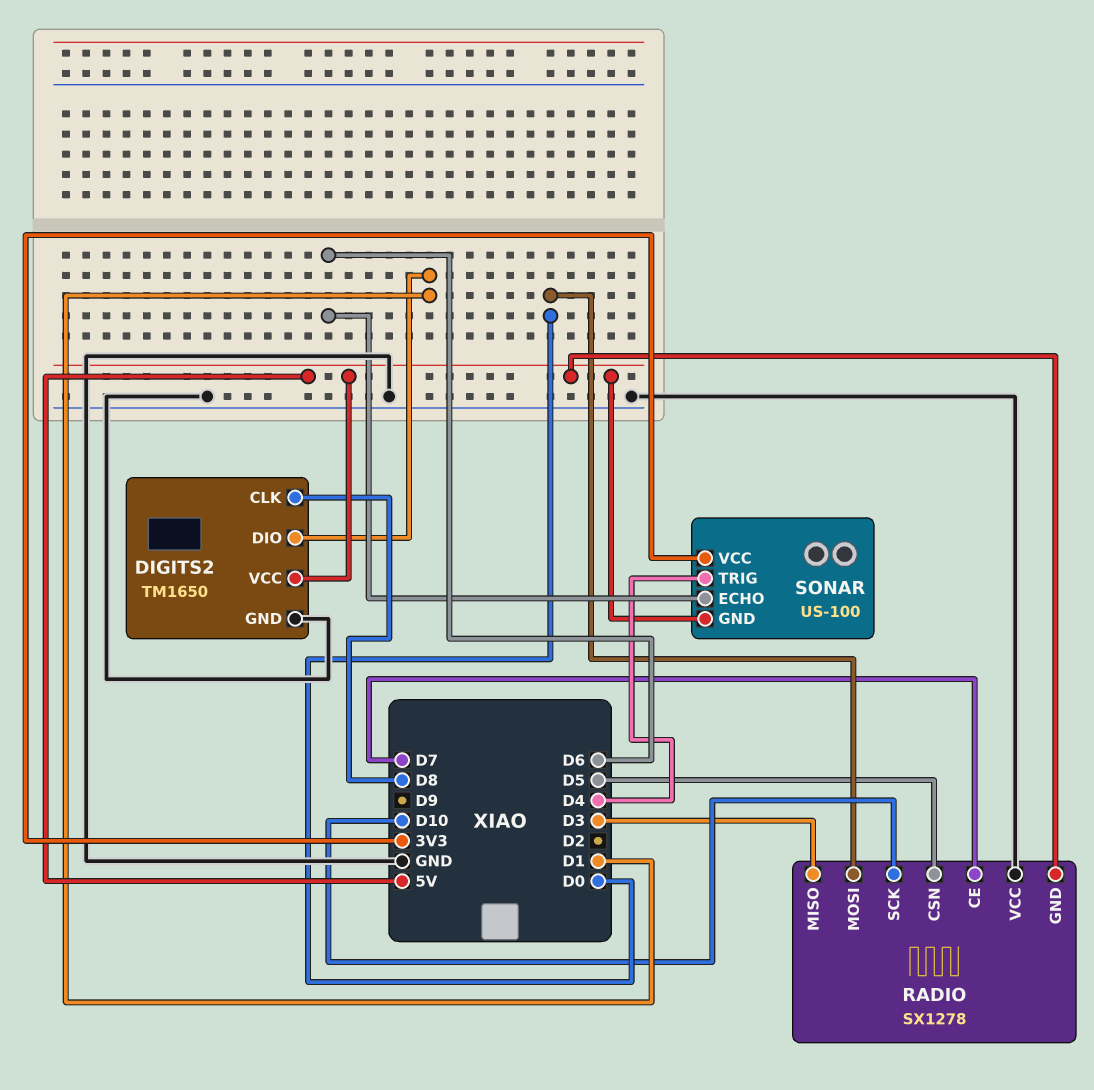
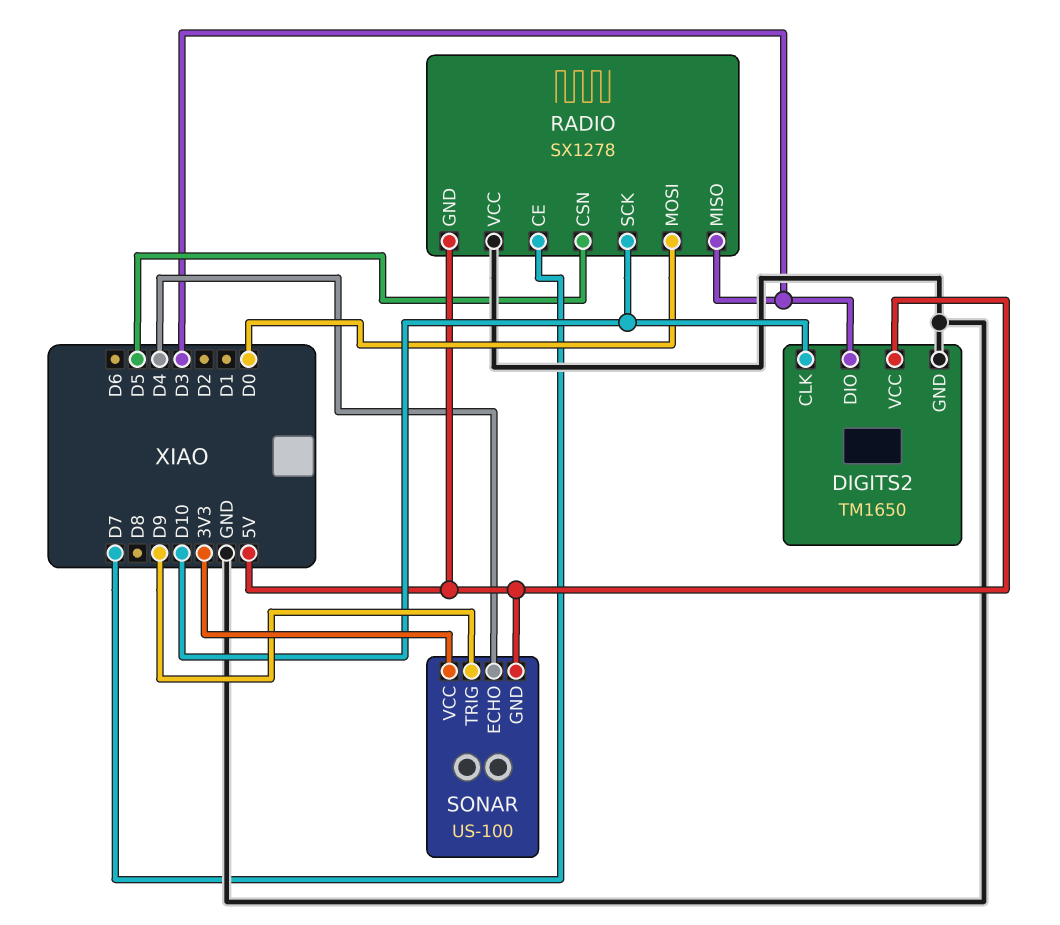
DIGITS2 pin CLK: D8 -> D10
DIGITS2 pin DIO: D1 -> D3
SONAR pin ECHO: D6 -> D4
SONAR pin TRIG: D4 -> D9

